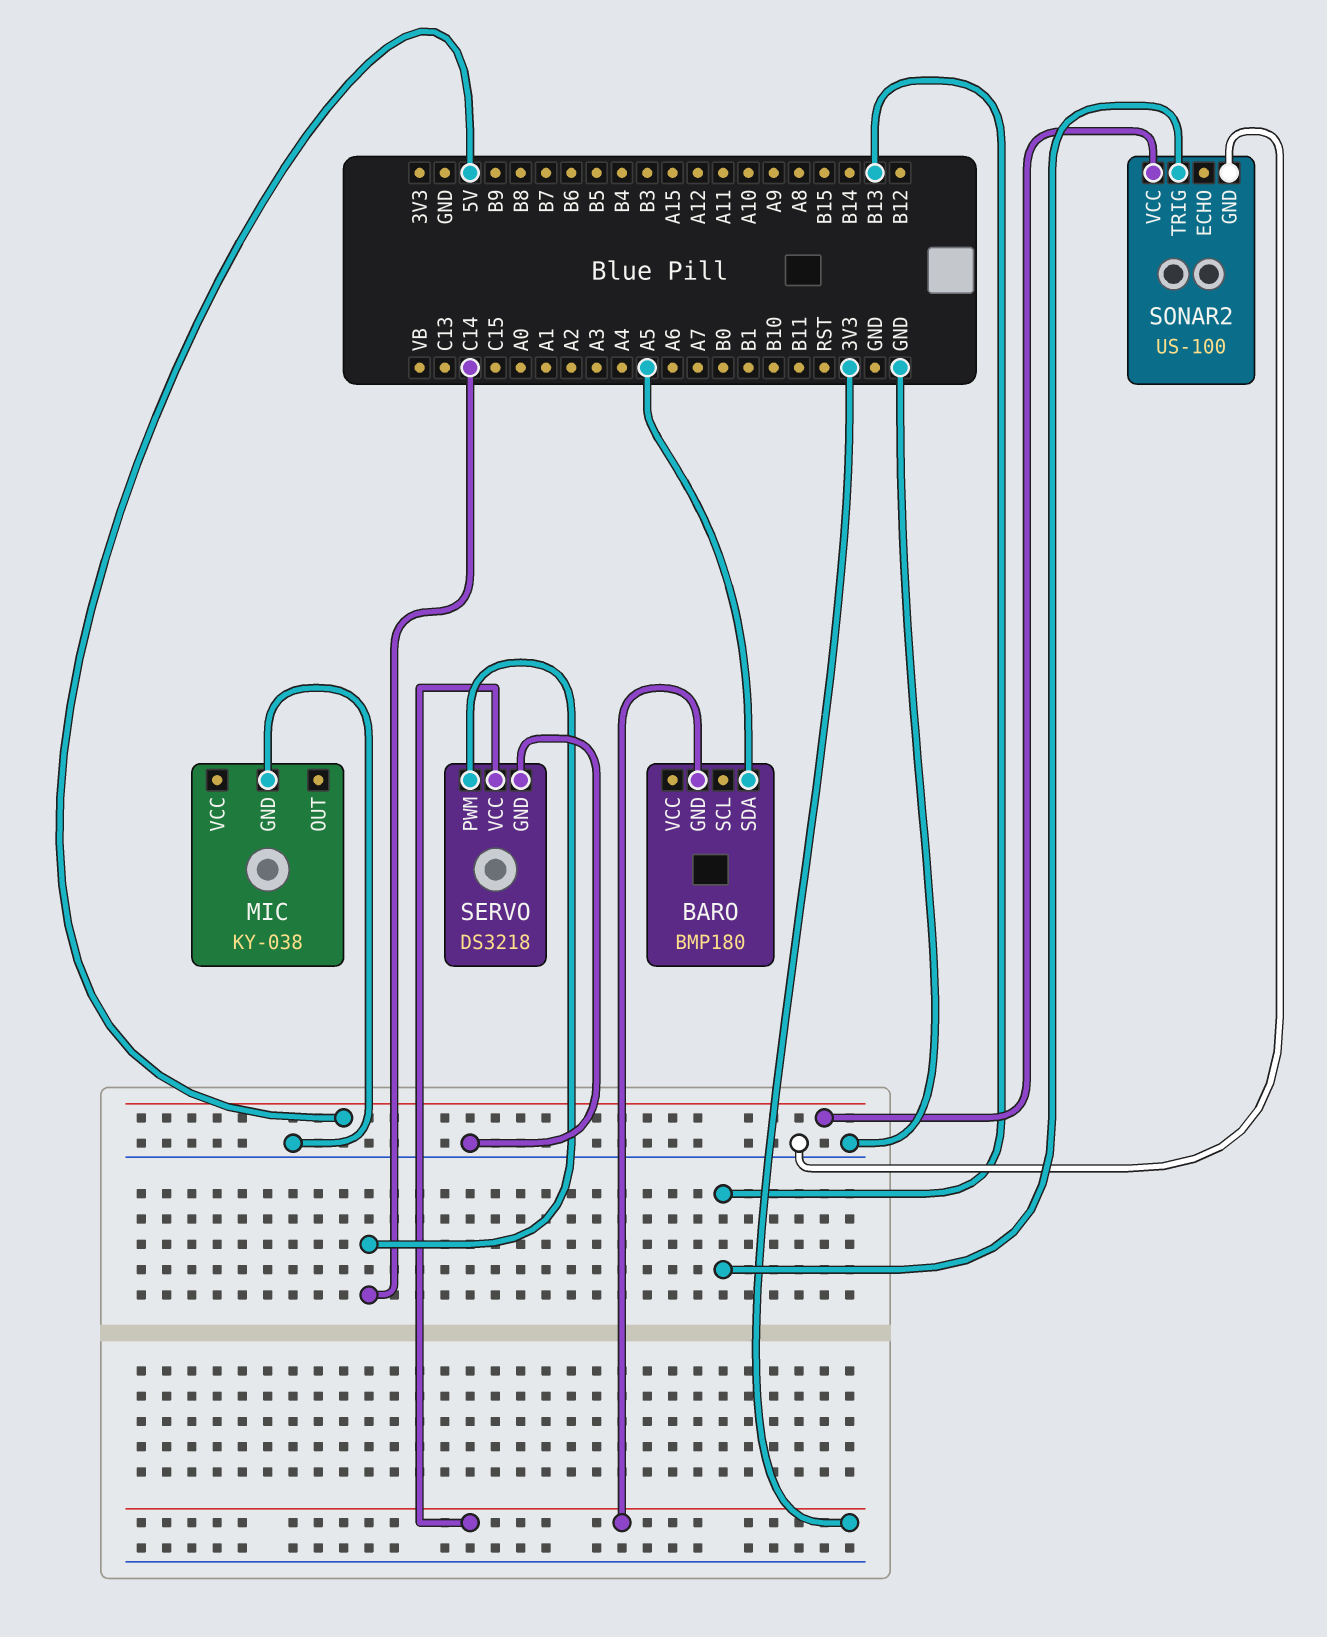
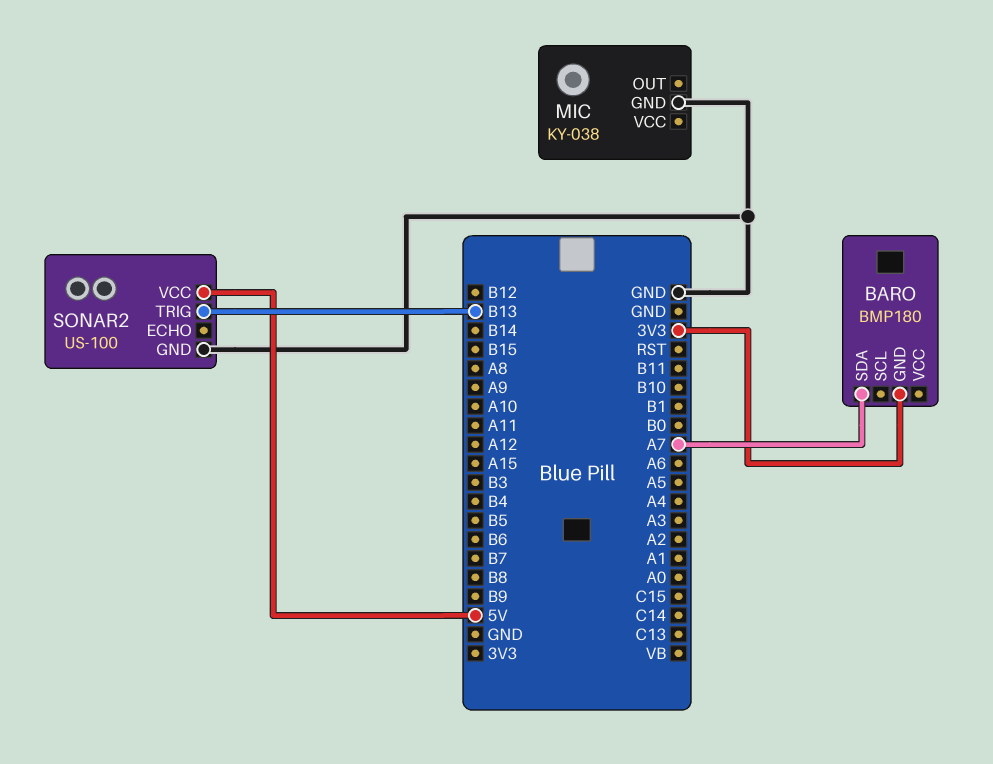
BARO pin SDA: A5 -> A7
SERVO: DS3218 -> none
SERVO pin GND: GND -> none
SERVO pin PWM: C14 -> none
SERVO pin VCC: 3V3 -> none

